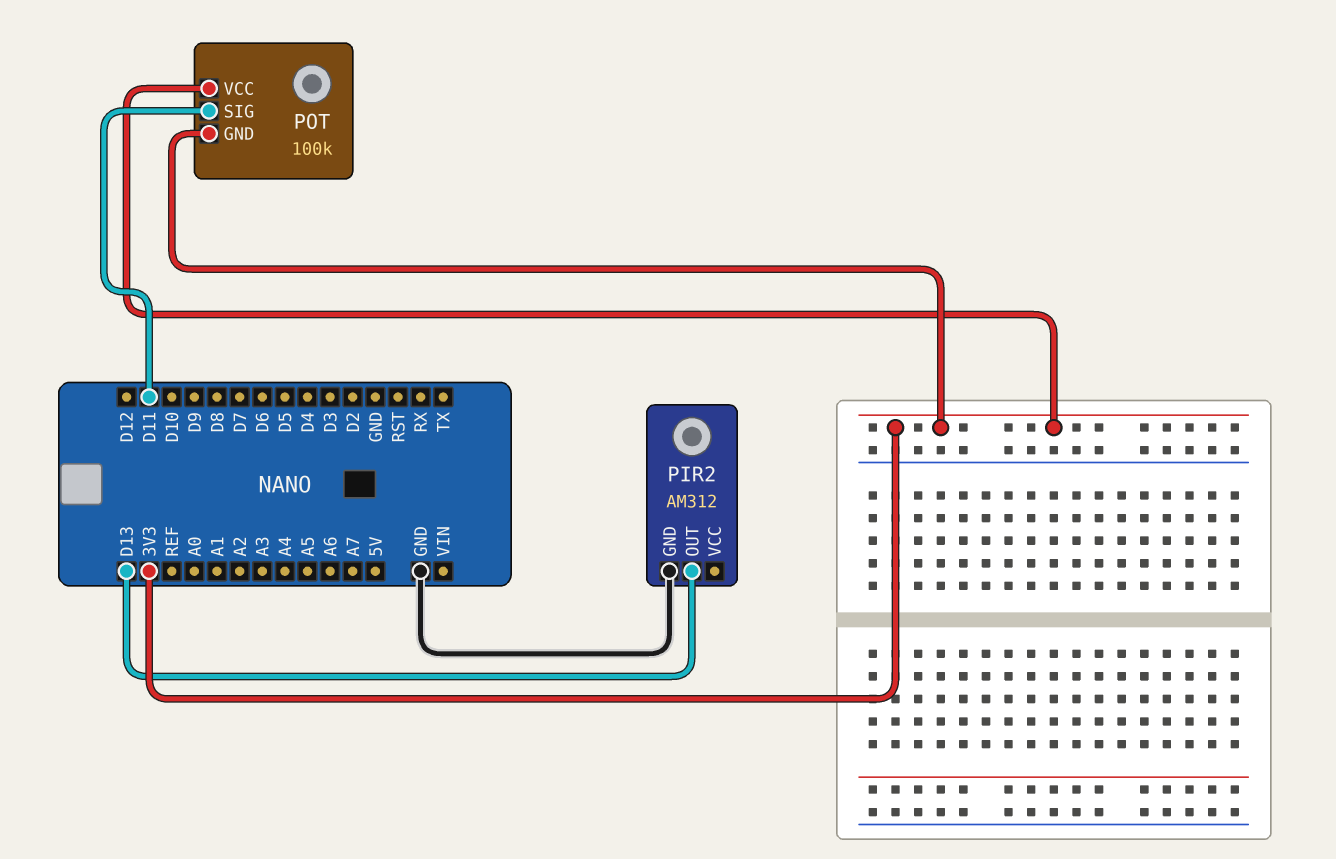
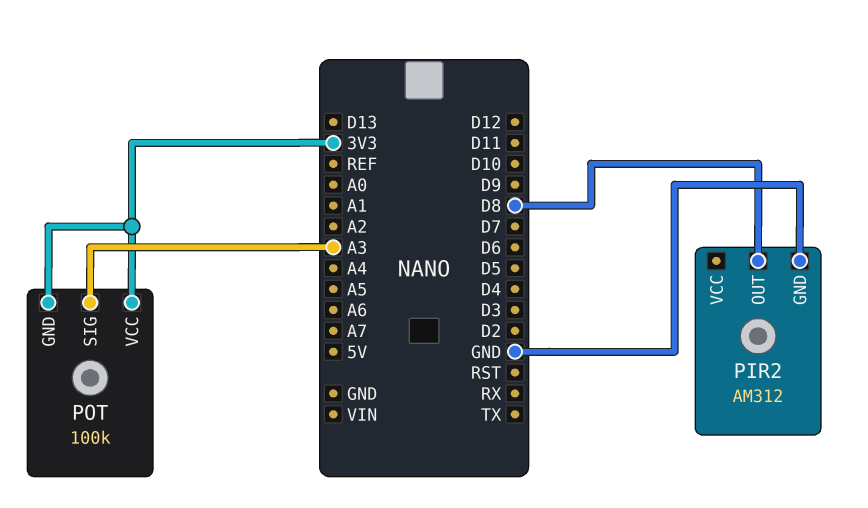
PIR2 pin OUT: D13 -> D8
POT pin SIG: D11 -> A3

